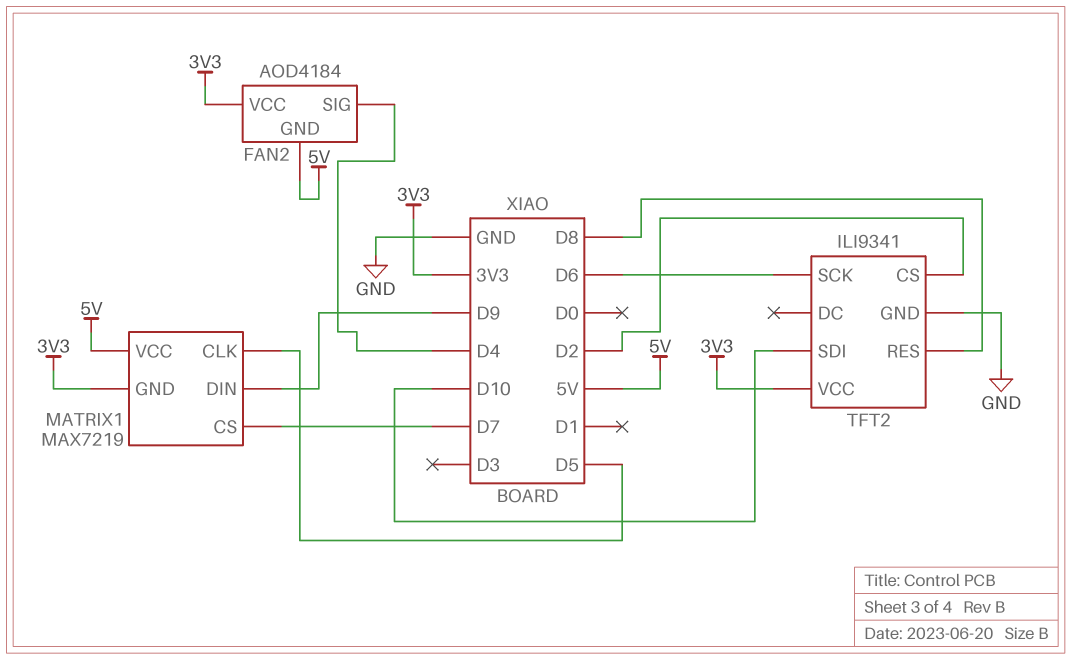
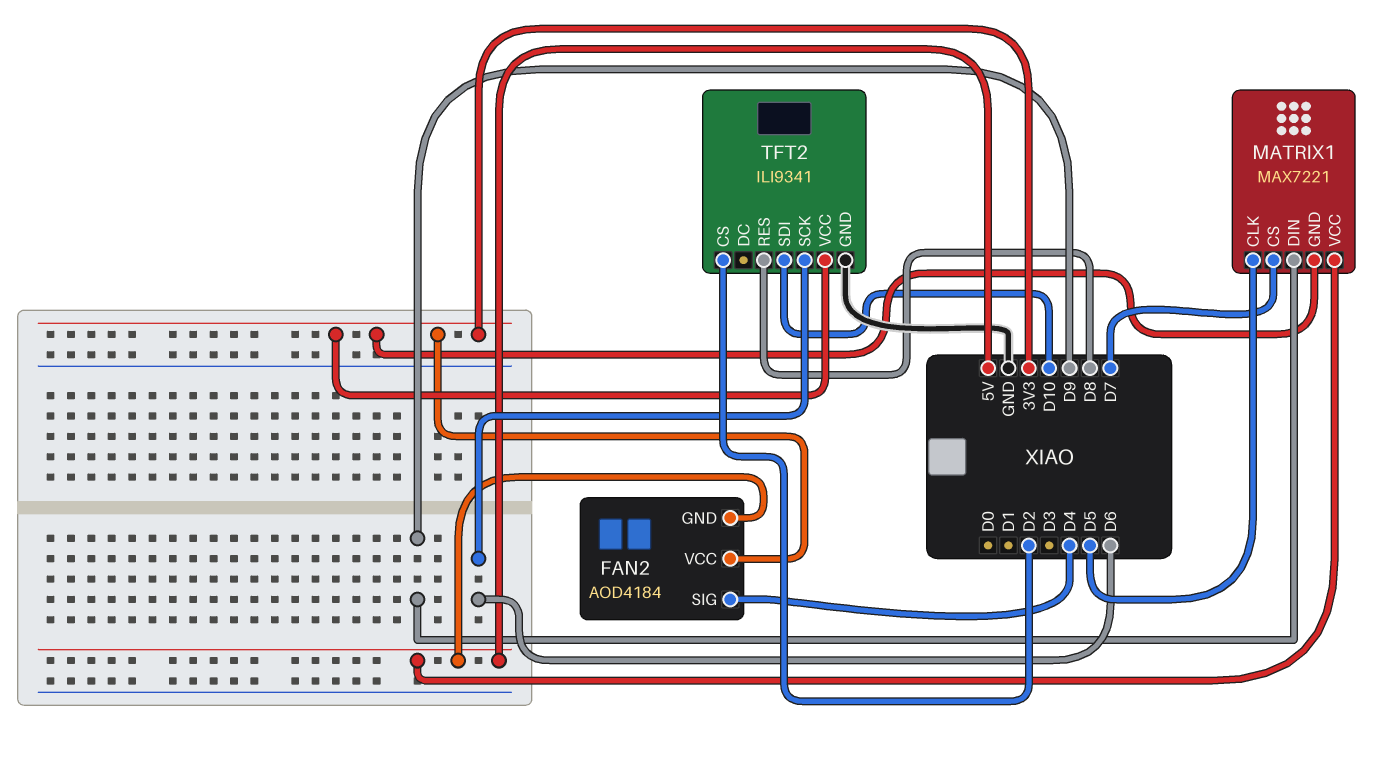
MATRIX1: MAX7219 -> MAX7221

